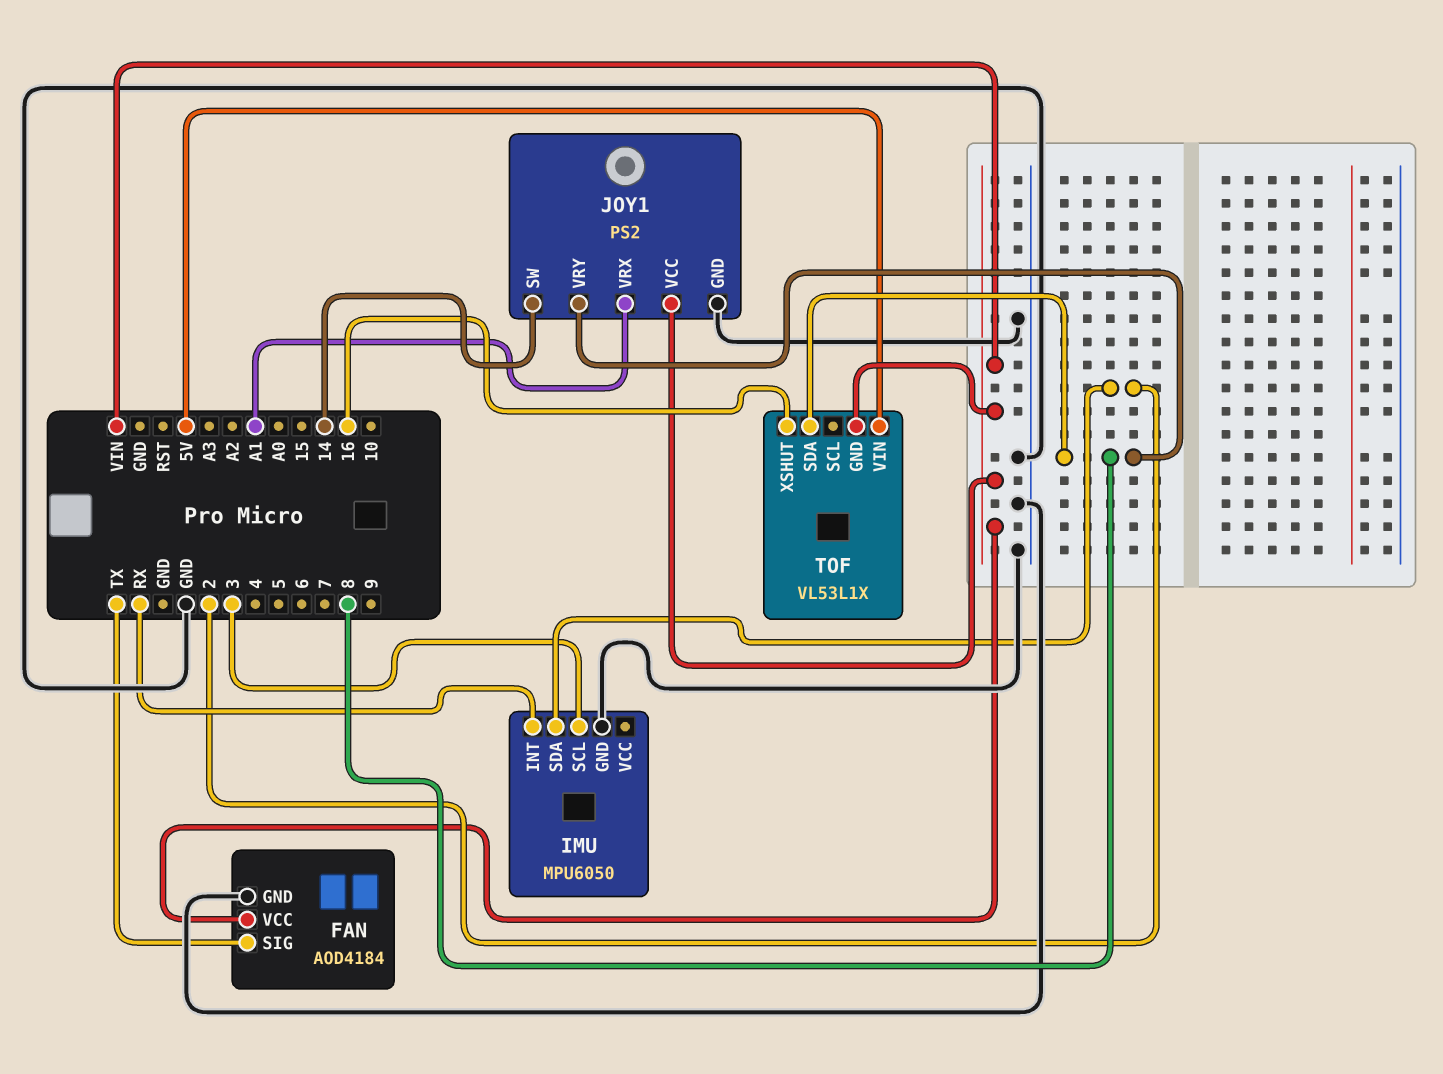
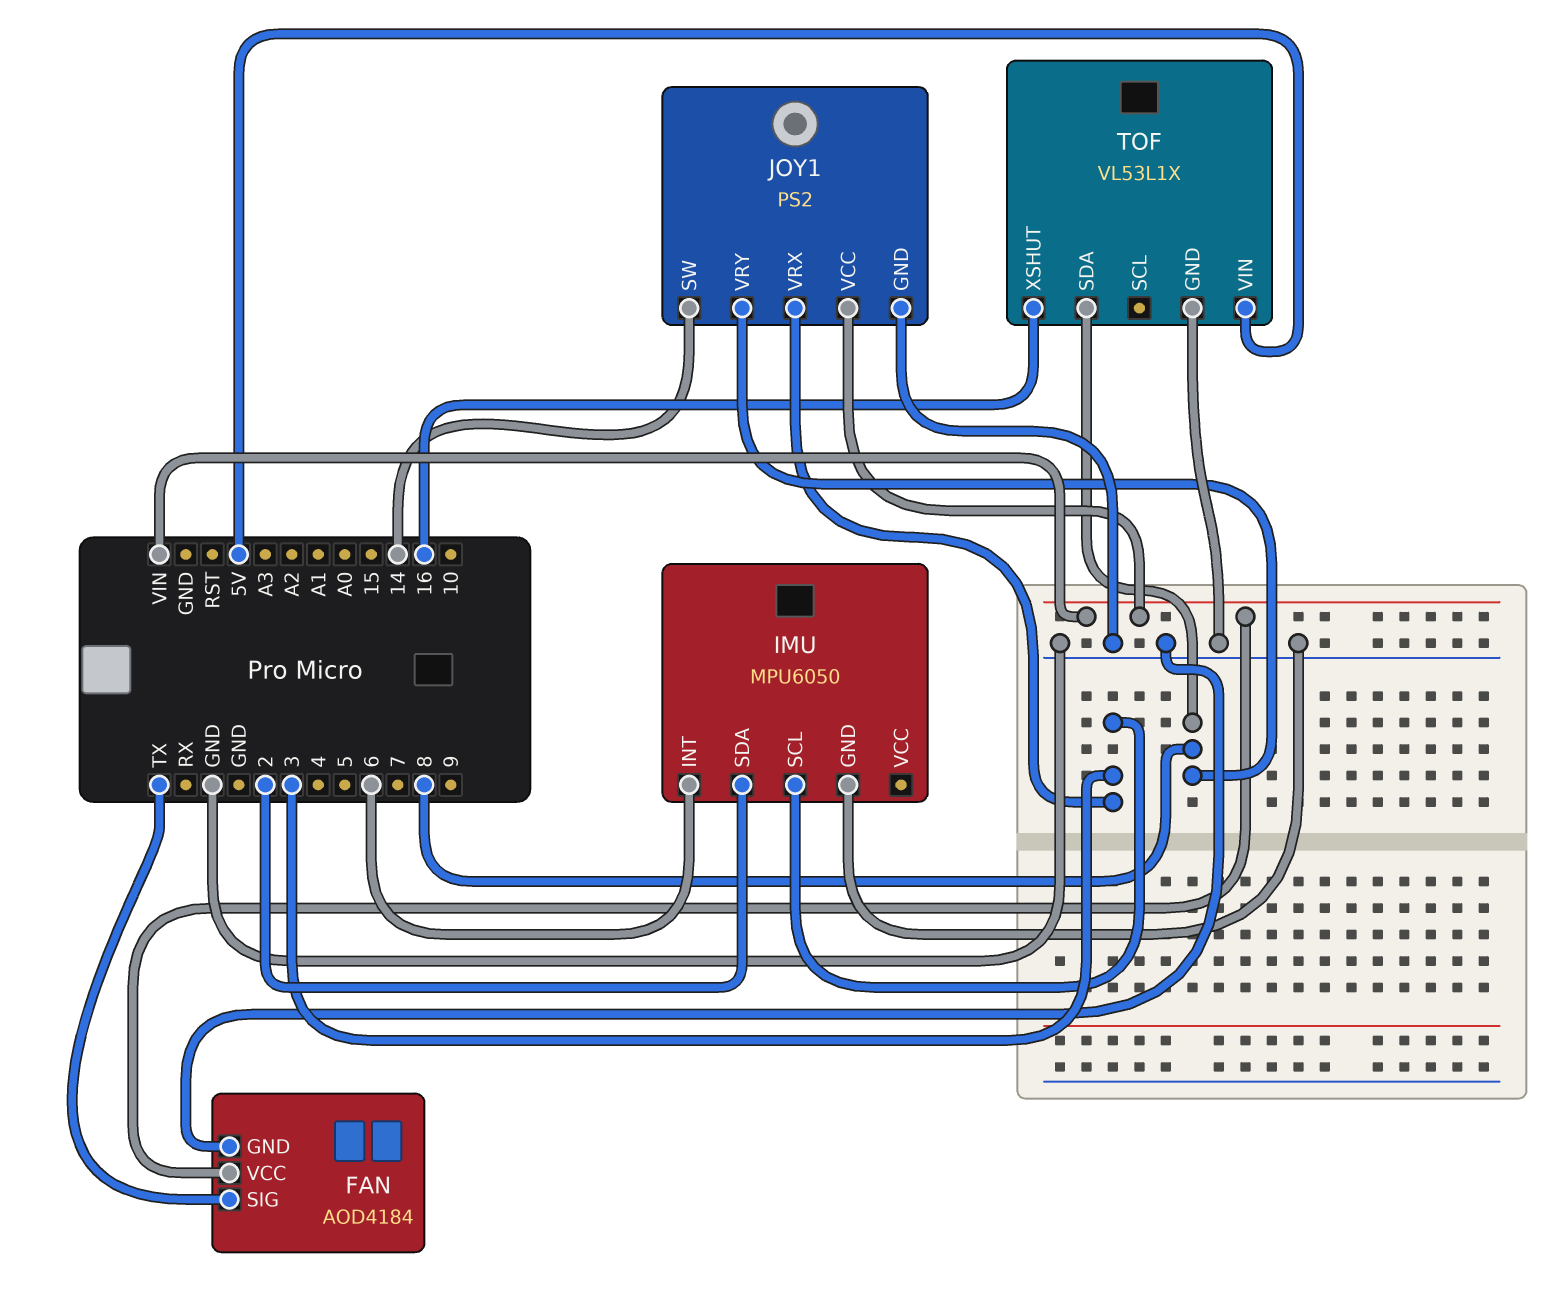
IMU pin INT: RX -> 6
JOY1 pin VRX: A1 -> 3
TOF pin GND: VIN -> GND

